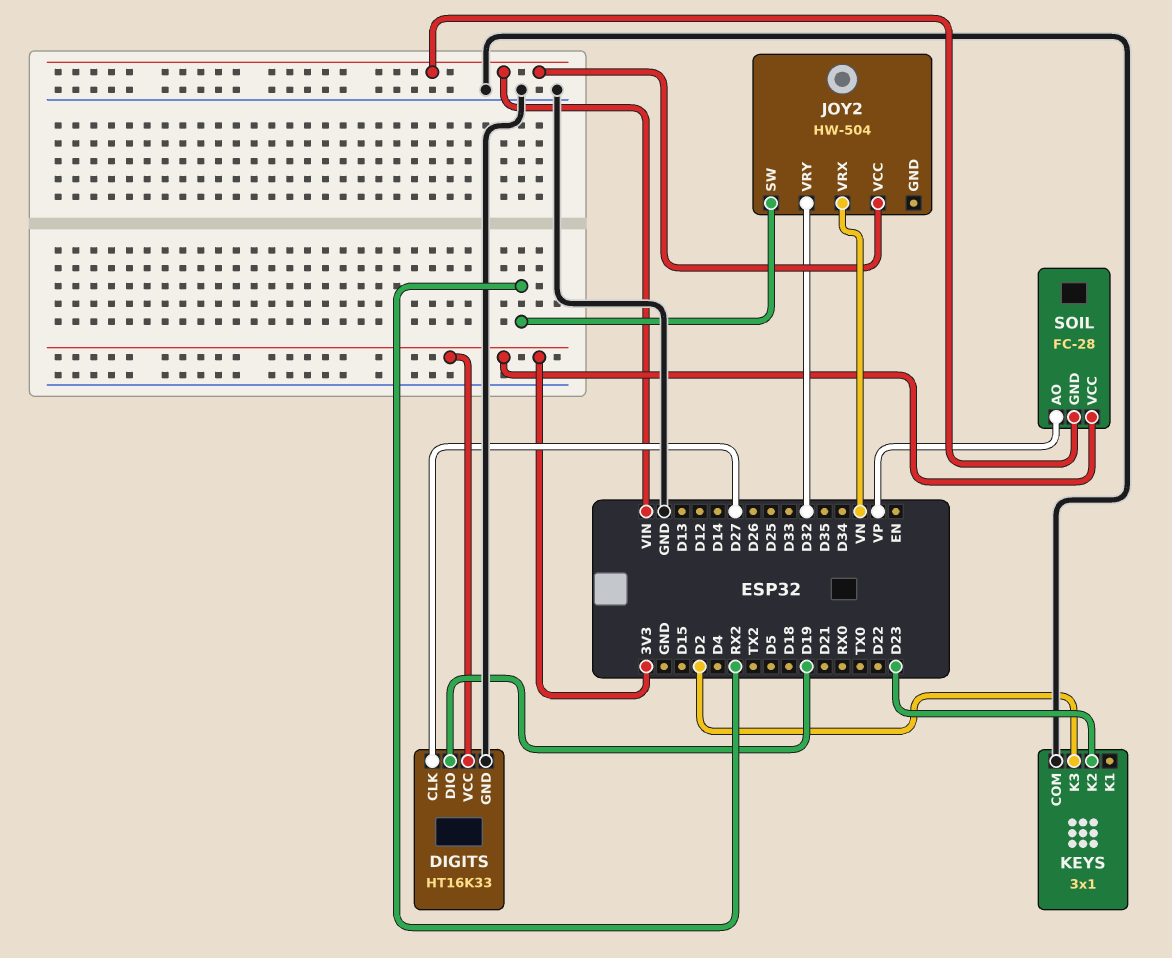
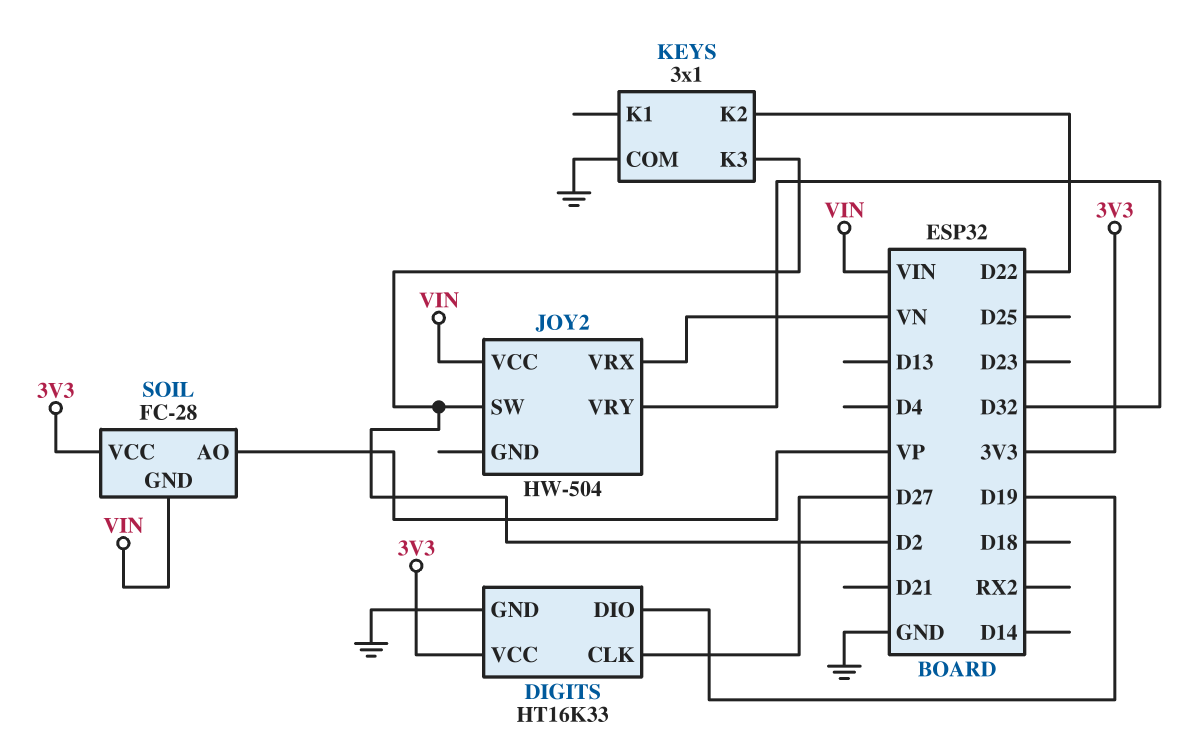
JOY2 pin SW: RX2 -> D2
KEYS pin K2: D23 -> D22

